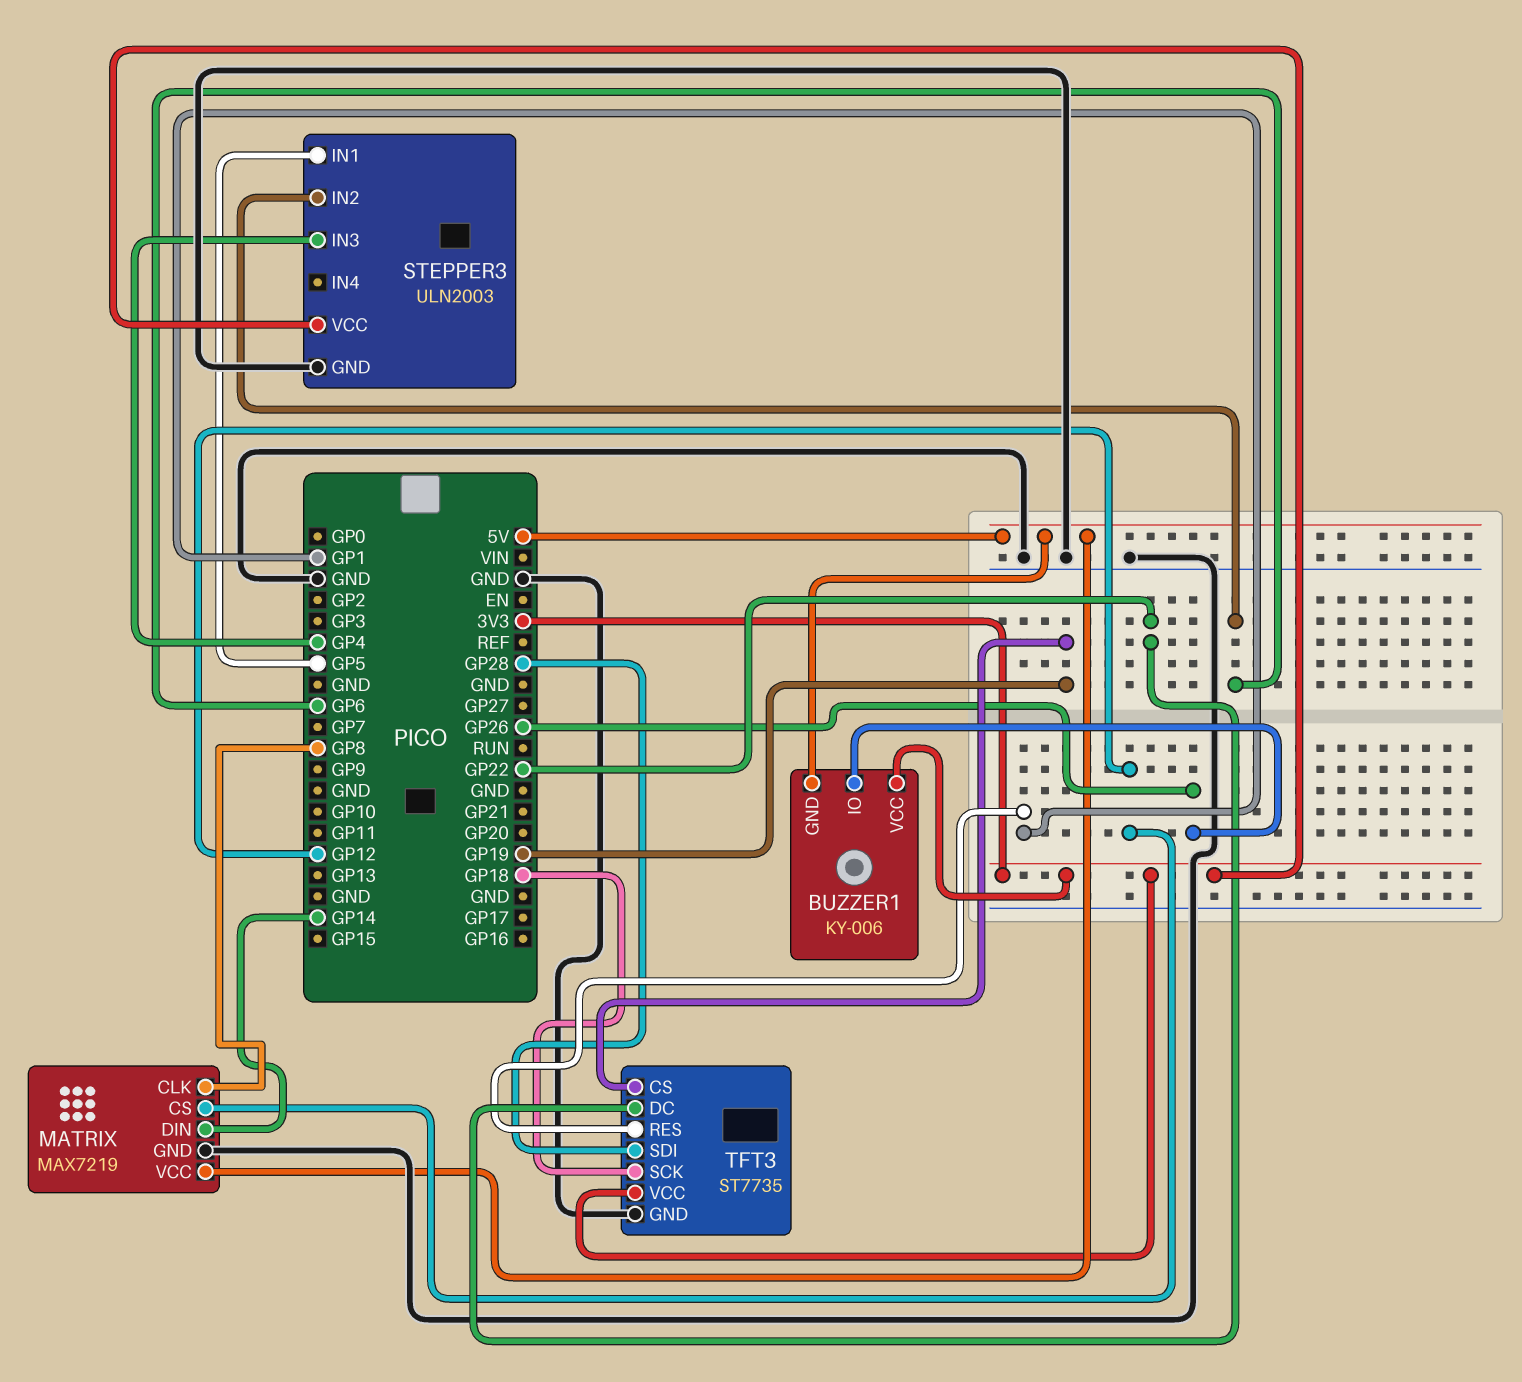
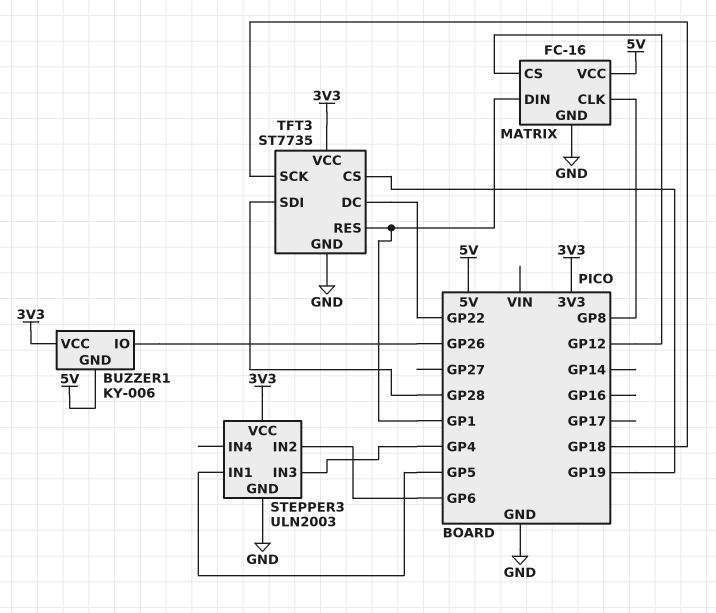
MATRIX: MAX7219 -> FC-16
MATRIX pin DIN: GP14 -> GP1

